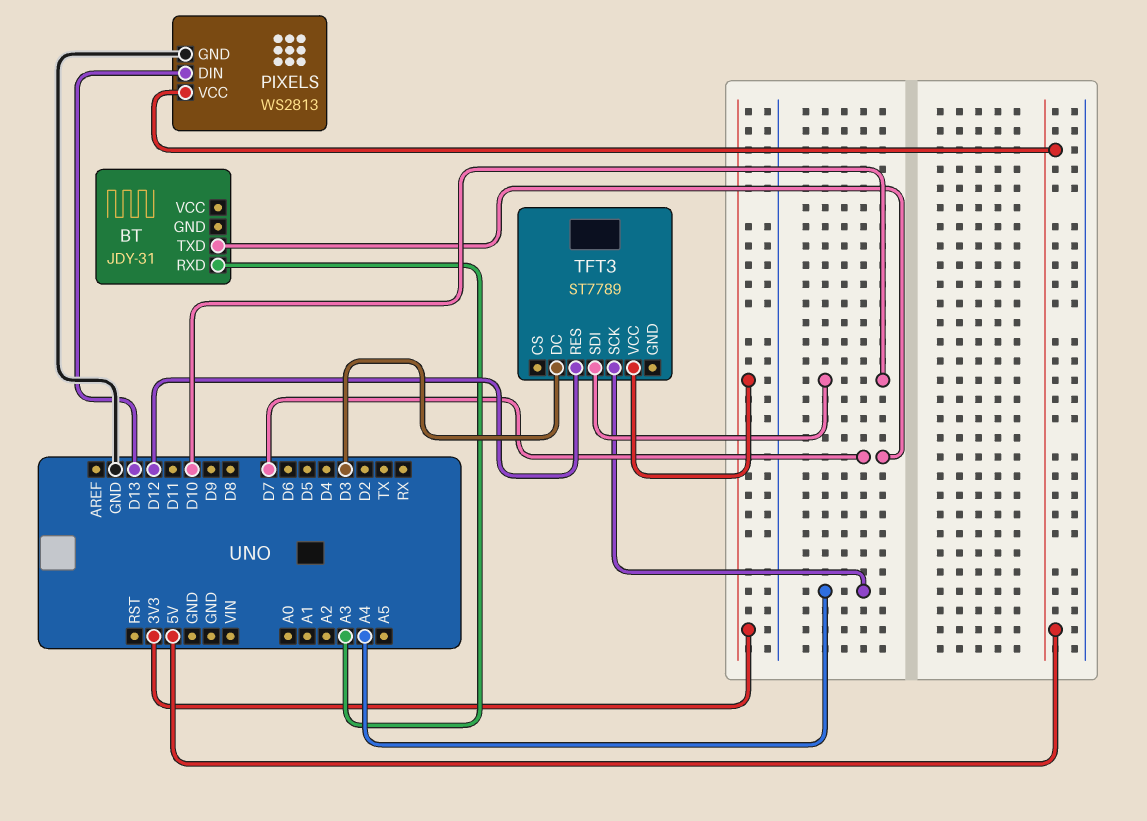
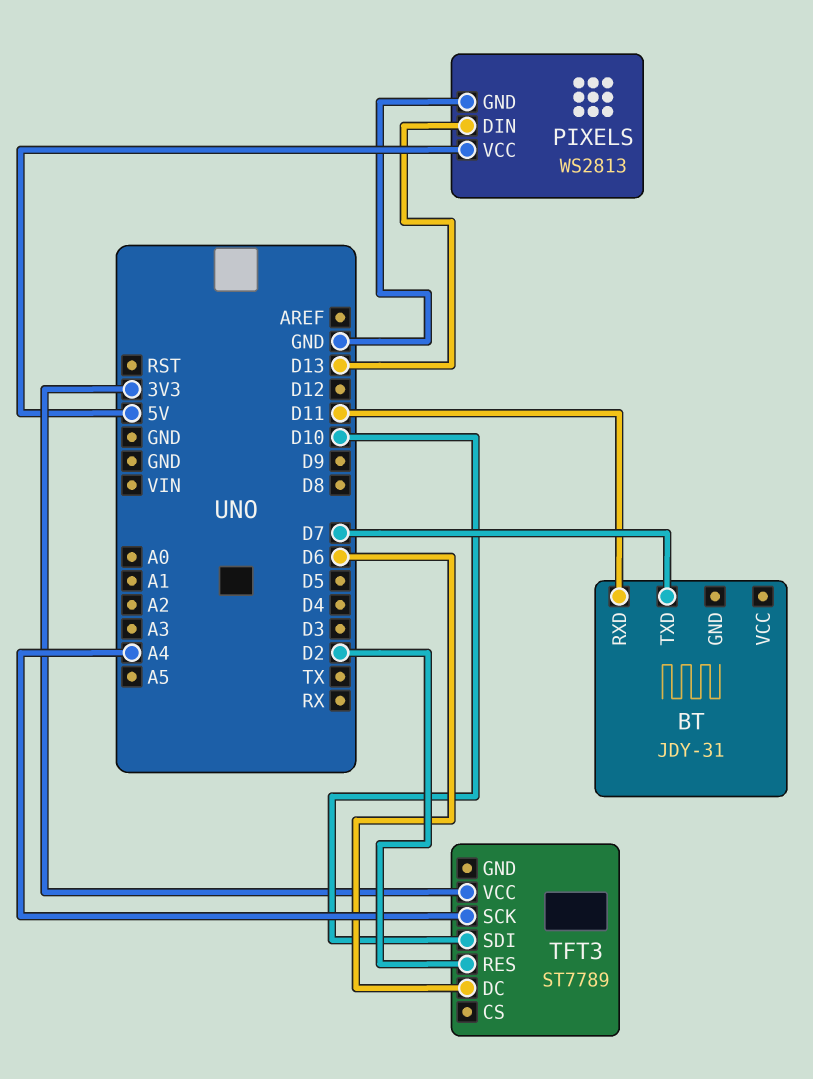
BT pin RXD: A3 -> D11
TFT3 pin DC: D3 -> D6
TFT3 pin RES: D12 -> D2

